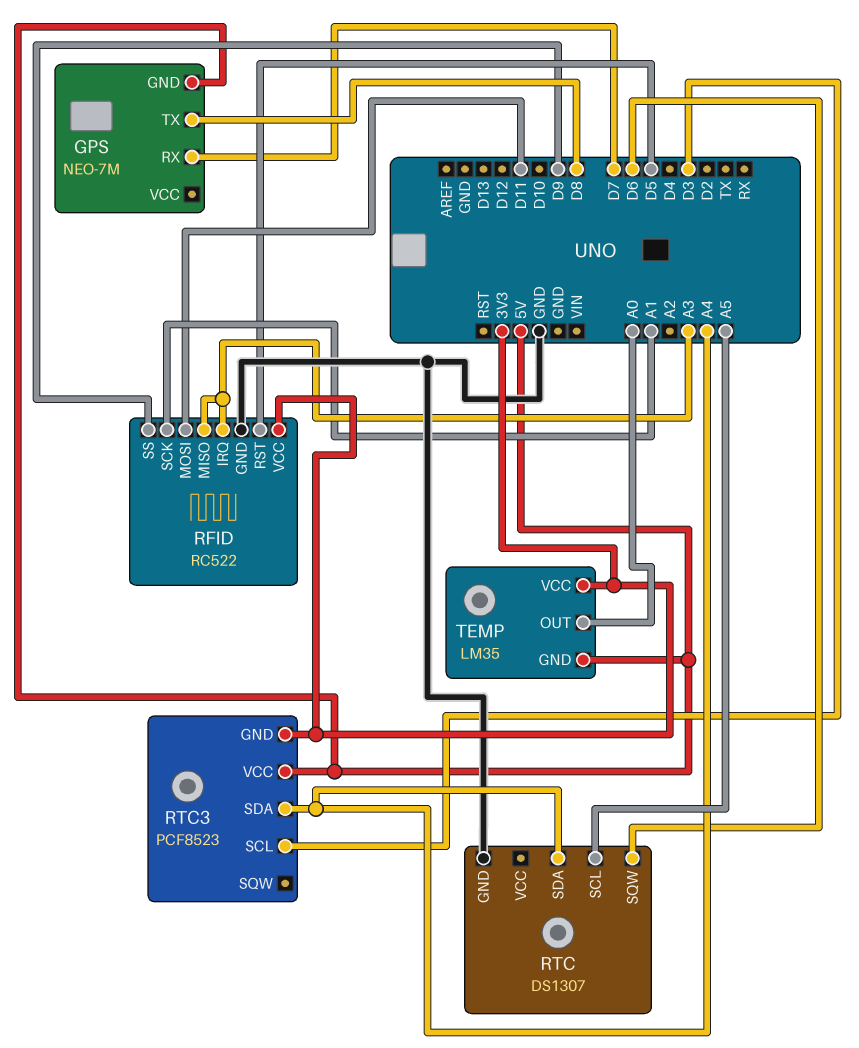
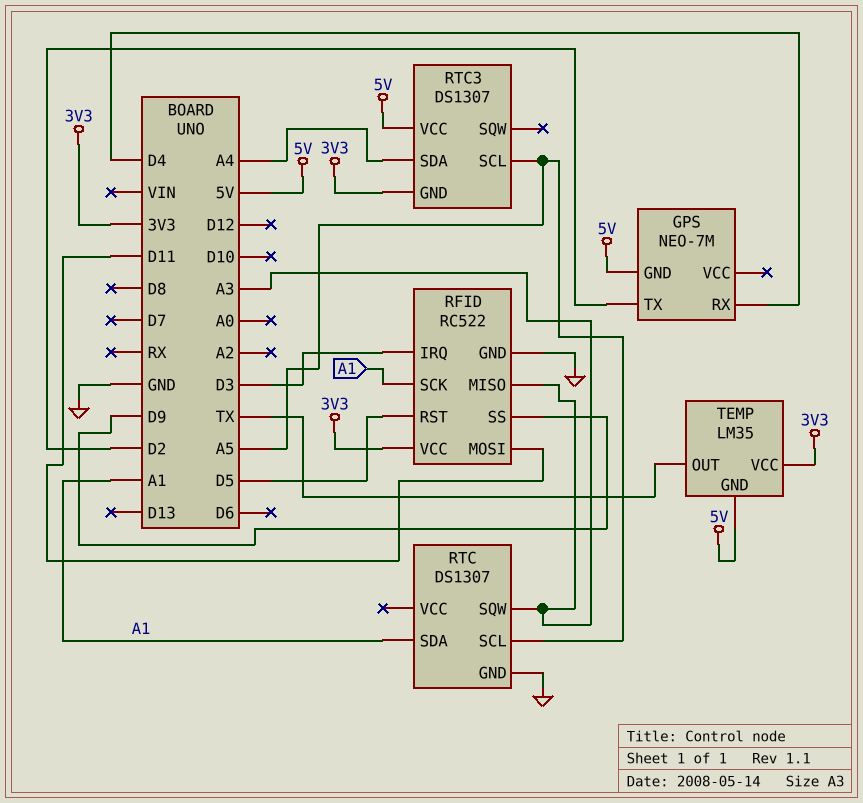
GPS pin RX: D7 -> D4
GPS pin TX: D8 -> D2
RFID pin IRQ: A3 -> D3
RTC pin SDA: A4 -> A1
RTC pin SQW: D6 -> A3
RTC3: PCF8523 -> DS1307
RTC3 pin SCL: D3 -> A5
TEMP pin OUT: A0 -> TX

